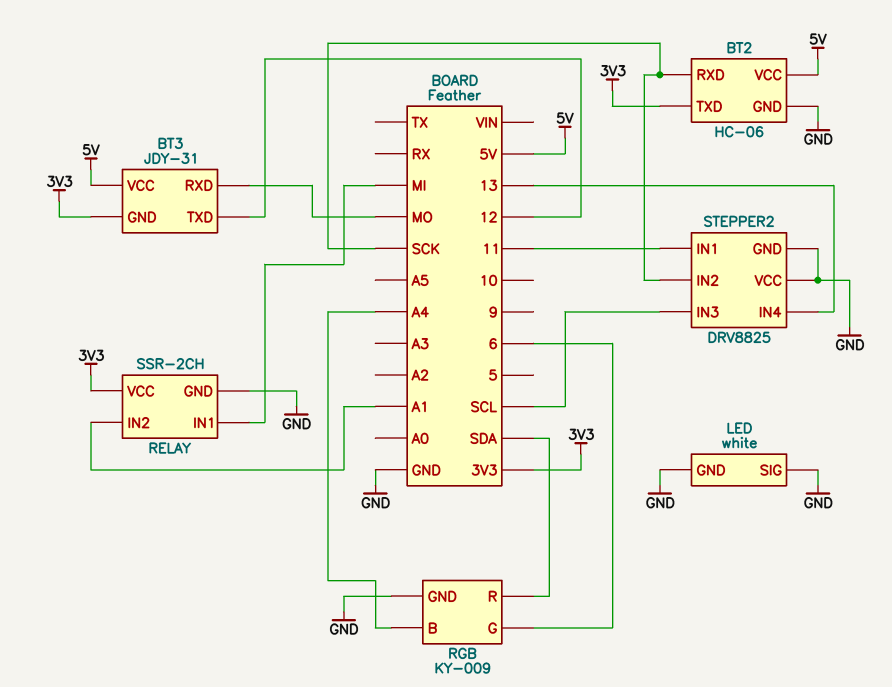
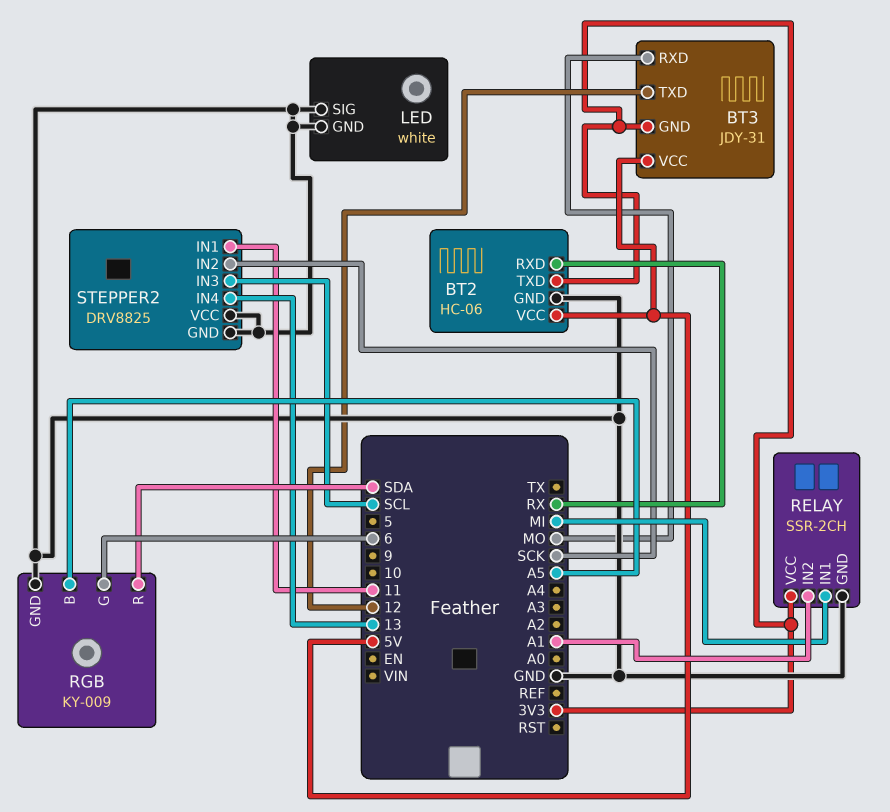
BT2 pin RXD: SCK -> RX
RGB pin B: A4 -> A5

